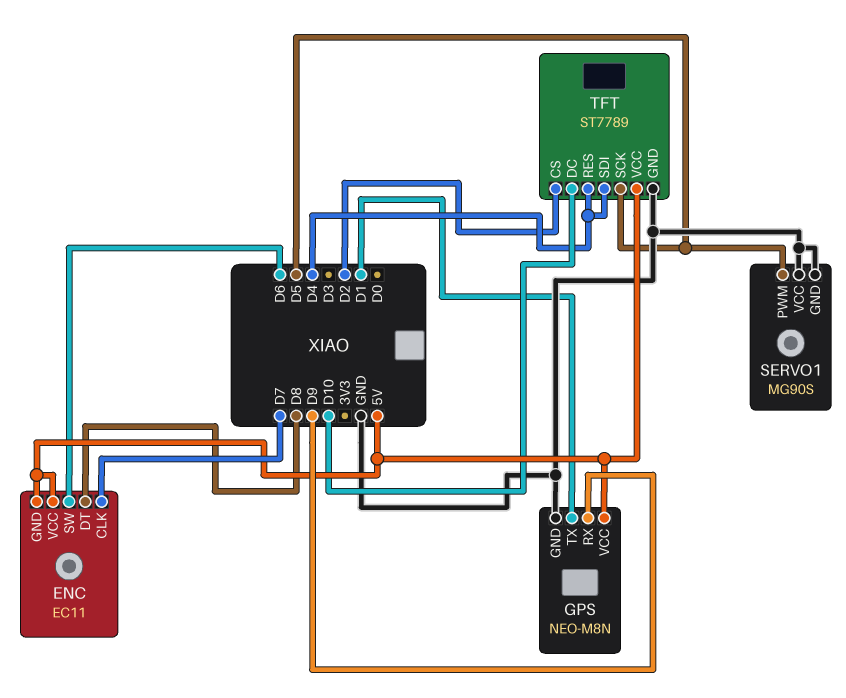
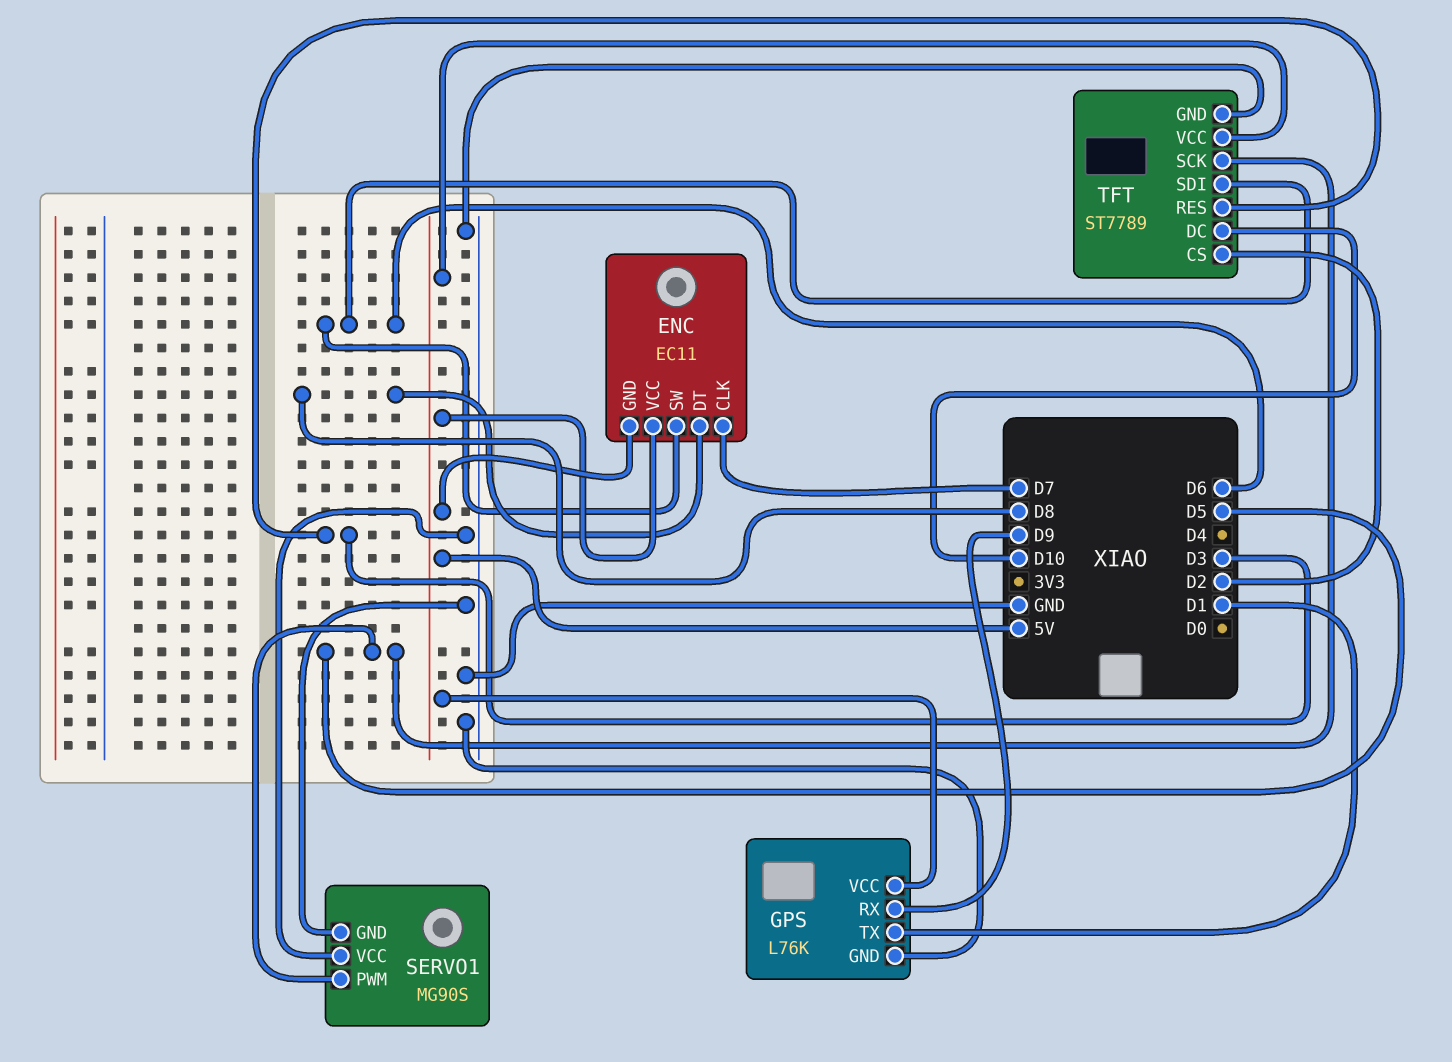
GPS: NEO-M8N -> L76K
TFT pin RES: D4 -> D3
TFT pin SDI: D4 -> D6

